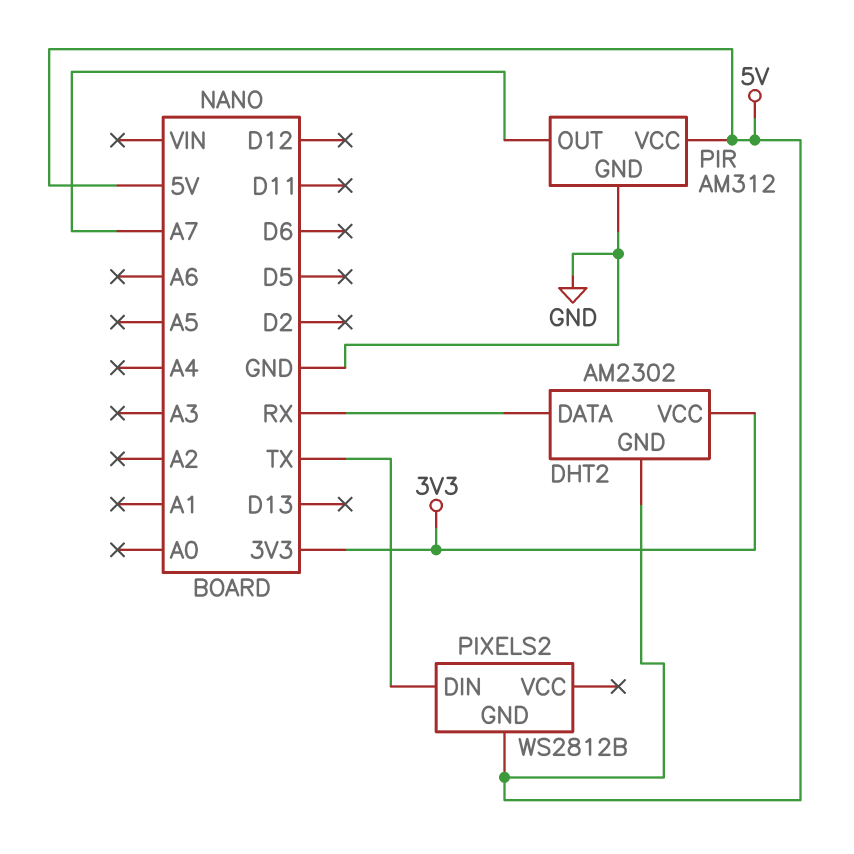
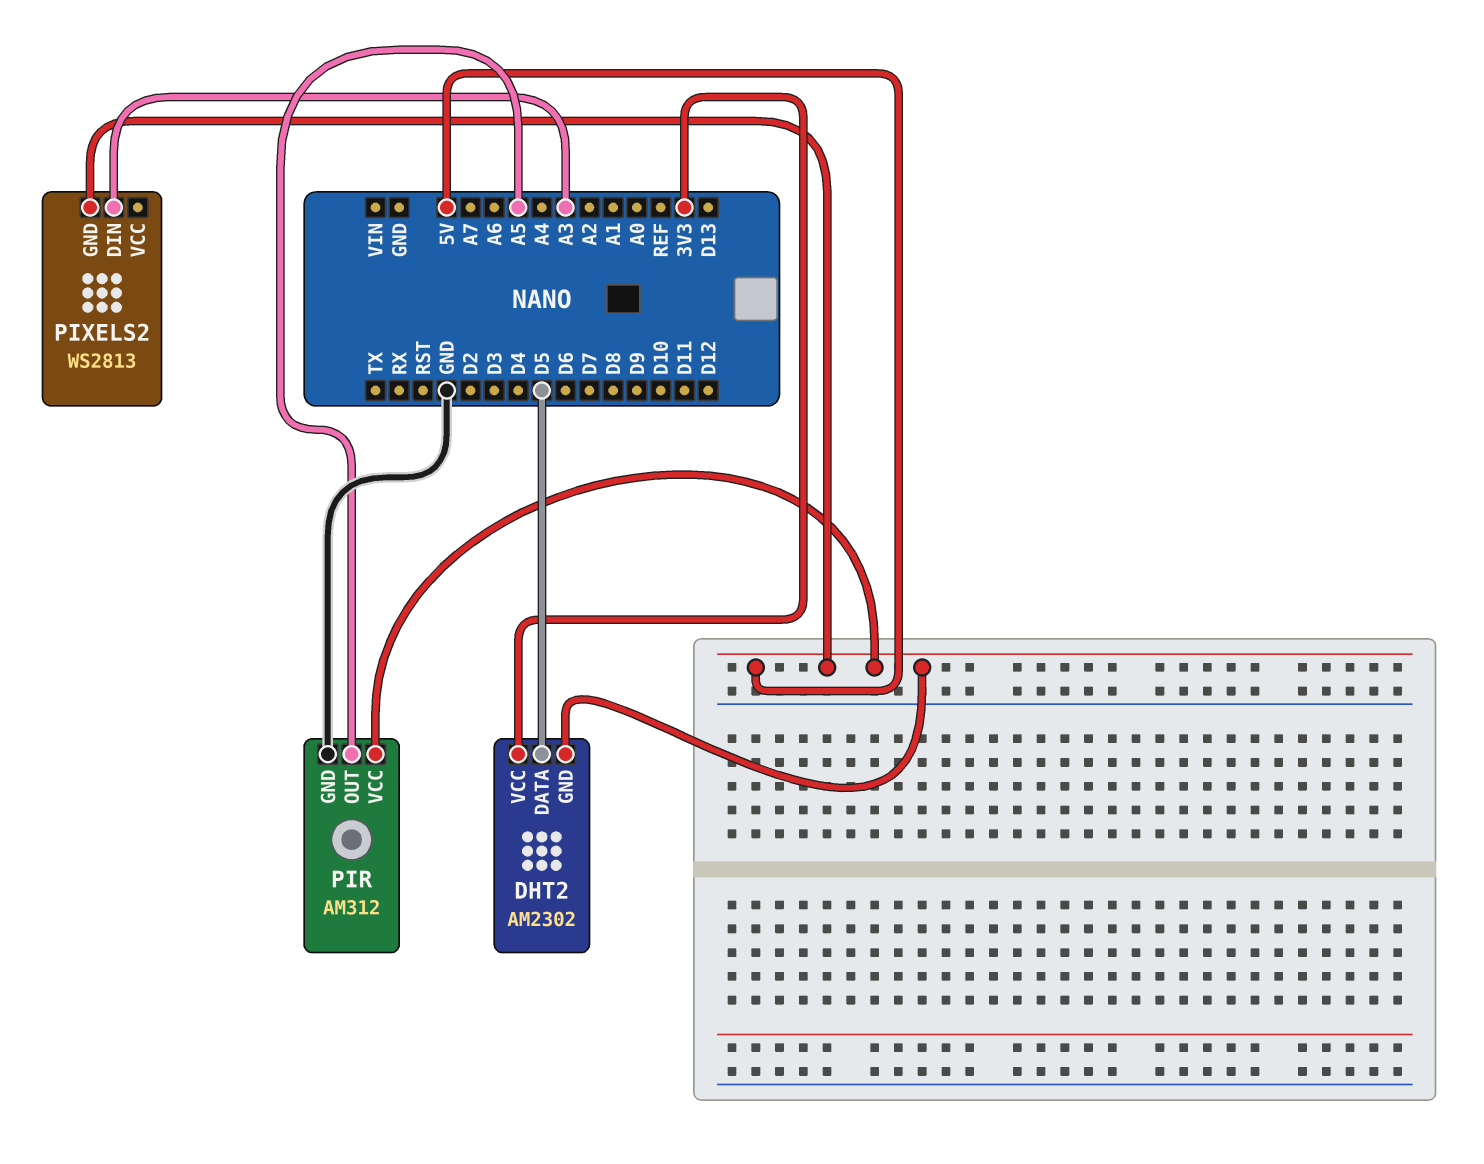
DHT2 pin DATA: RX -> D5
PIR pin OUT: A7 -> A5
PIXELS2: WS2812B -> WS2813
PIXELS2 pin DIN: TX -> A3

